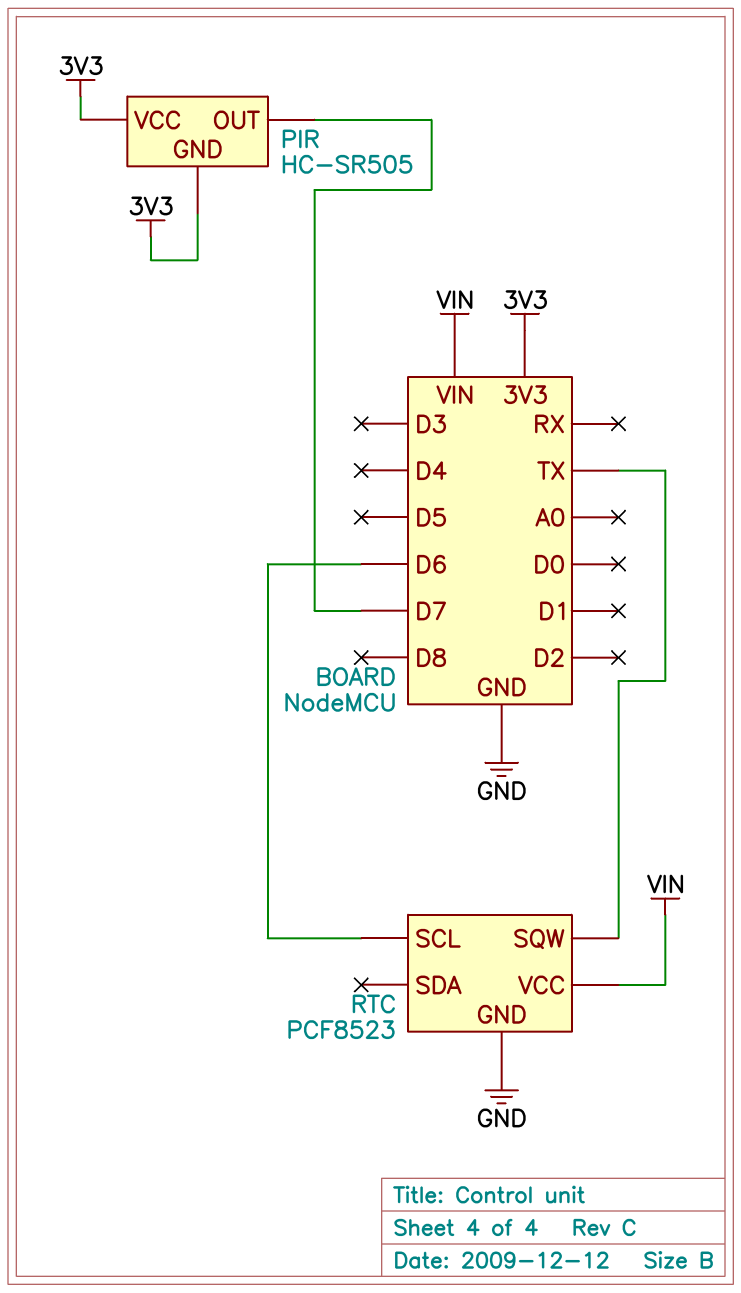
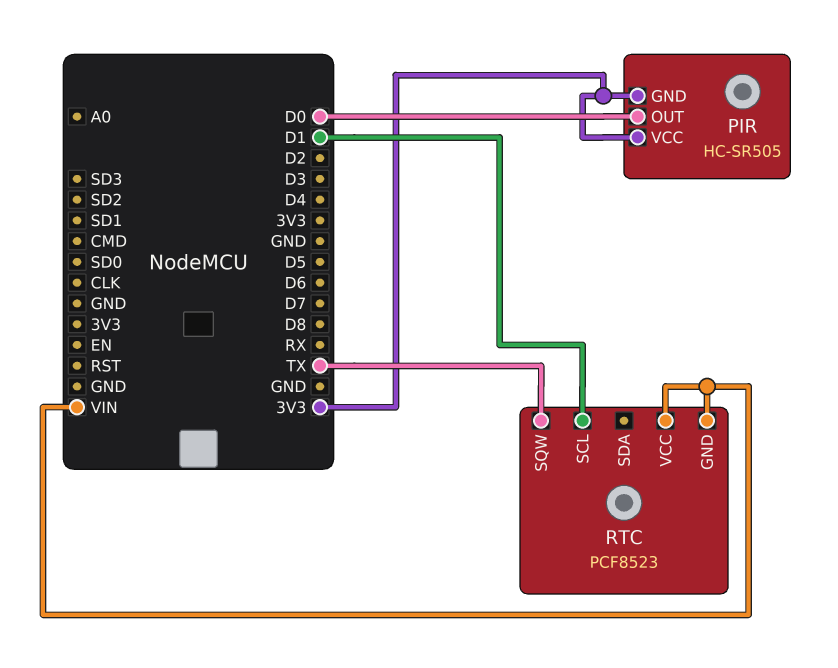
PIR pin OUT: D7 -> D0
RTC pin GND: GND -> VIN
RTC pin SCL: D6 -> D1

